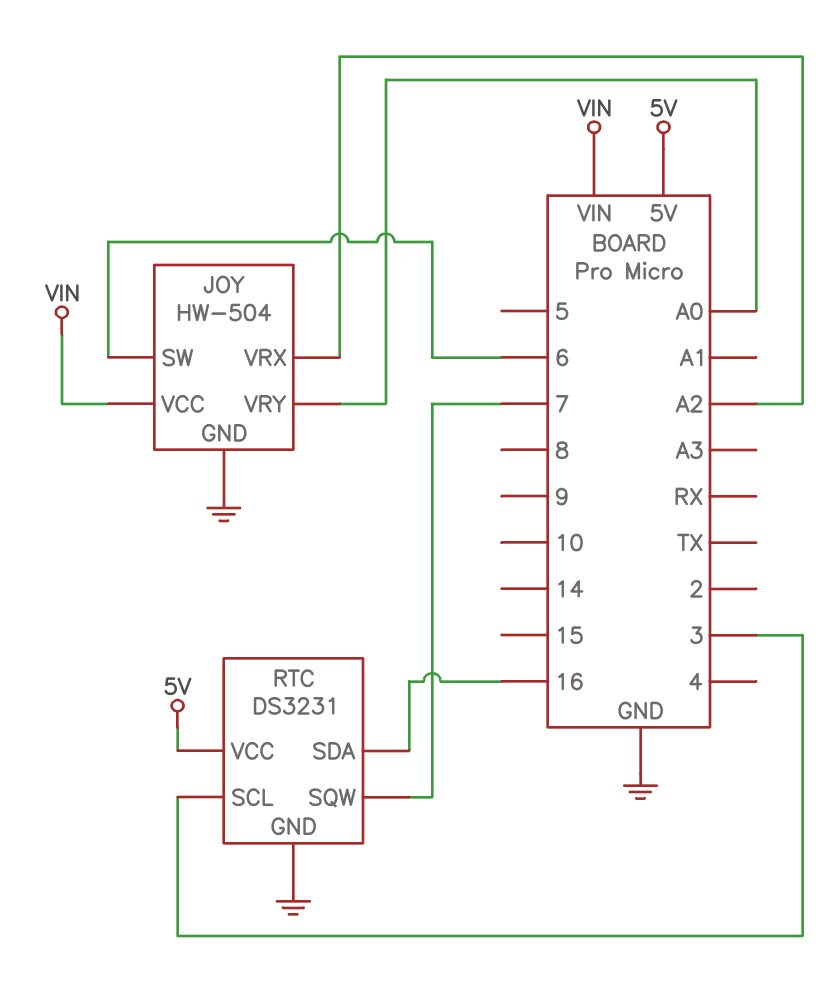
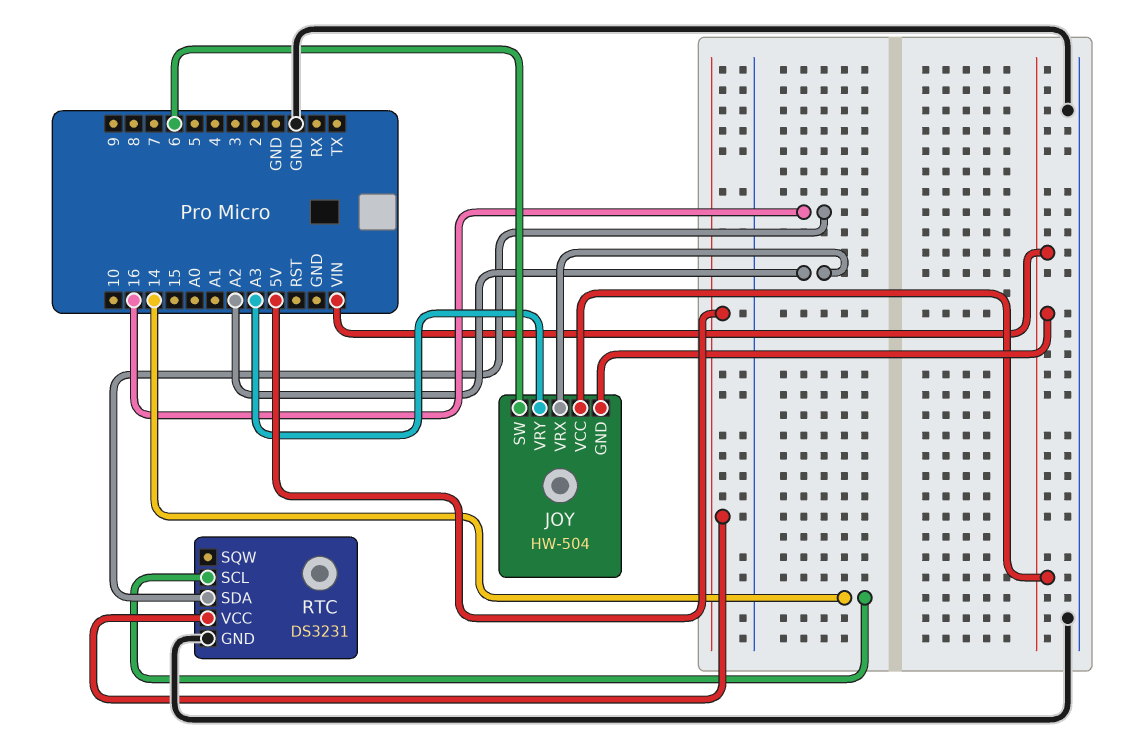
JOY pin GND: GND -> VIN
JOY pin VRY: A0 -> A3
RTC pin SCL: 3 -> 14
RTC pin SQW: 7 -> none

